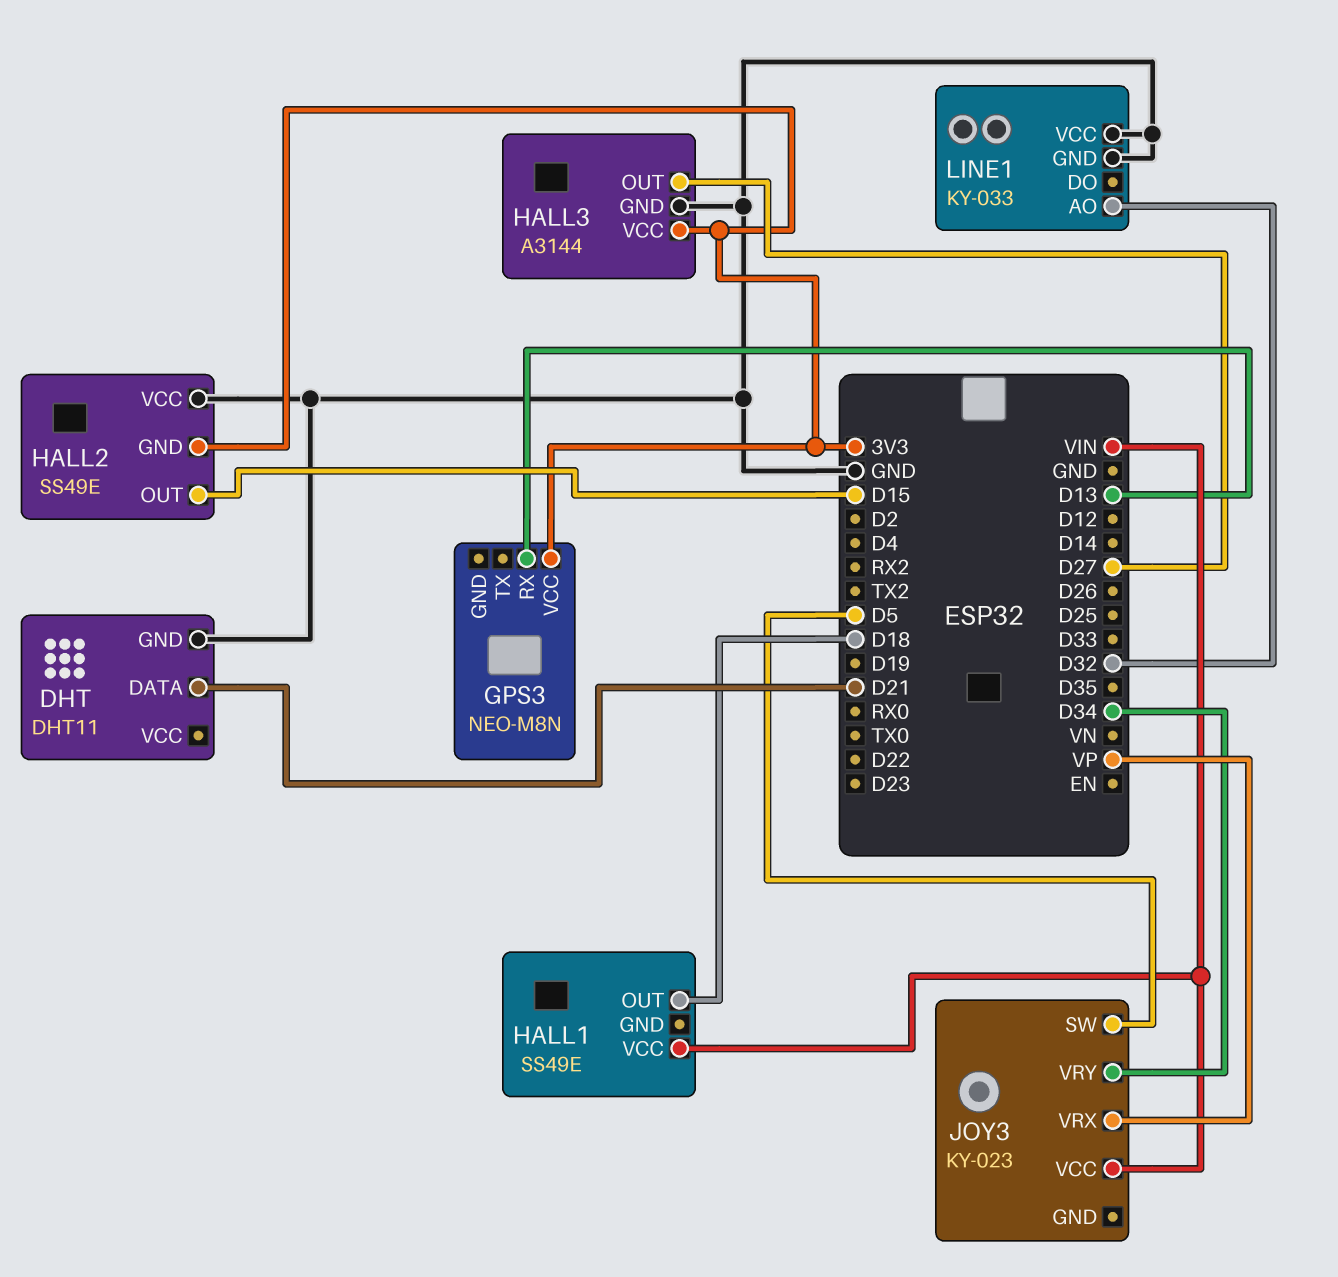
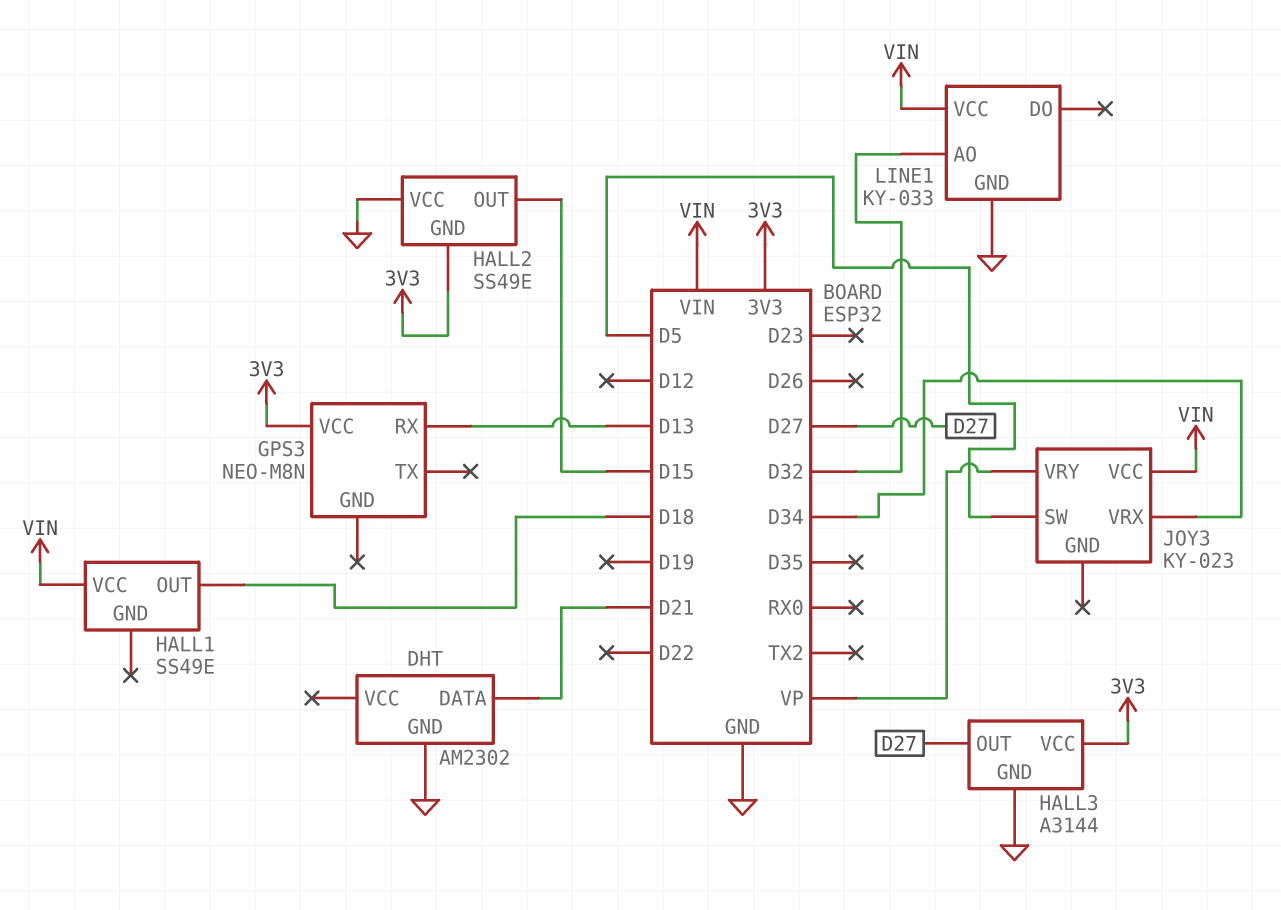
DHT: DHT11 -> AM2302
JOY3 pin VRX: VP -> D34
JOY3 pin VRY: D34 -> VP
LINE1 pin VCC: GND -> VIN

